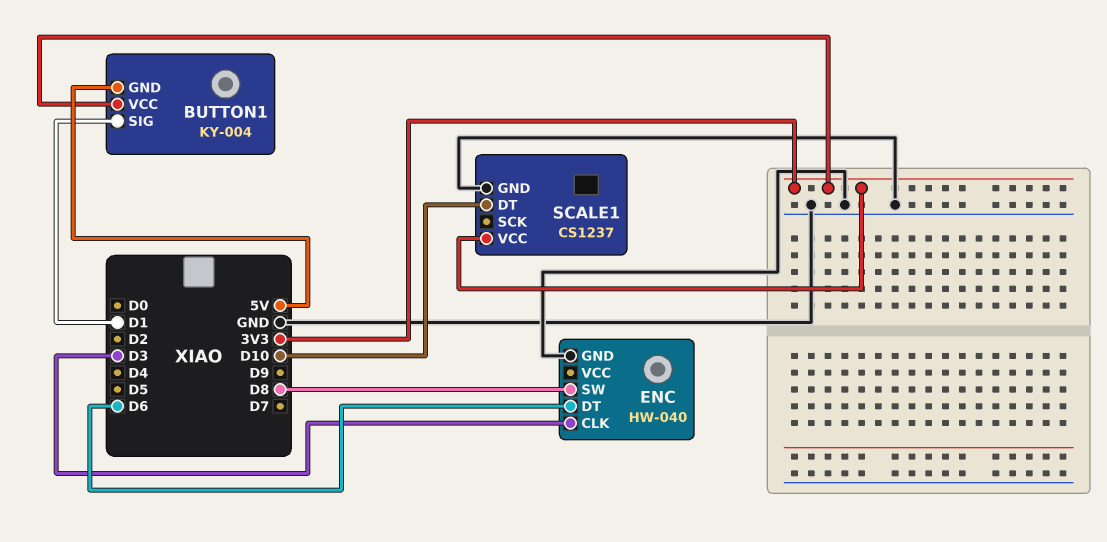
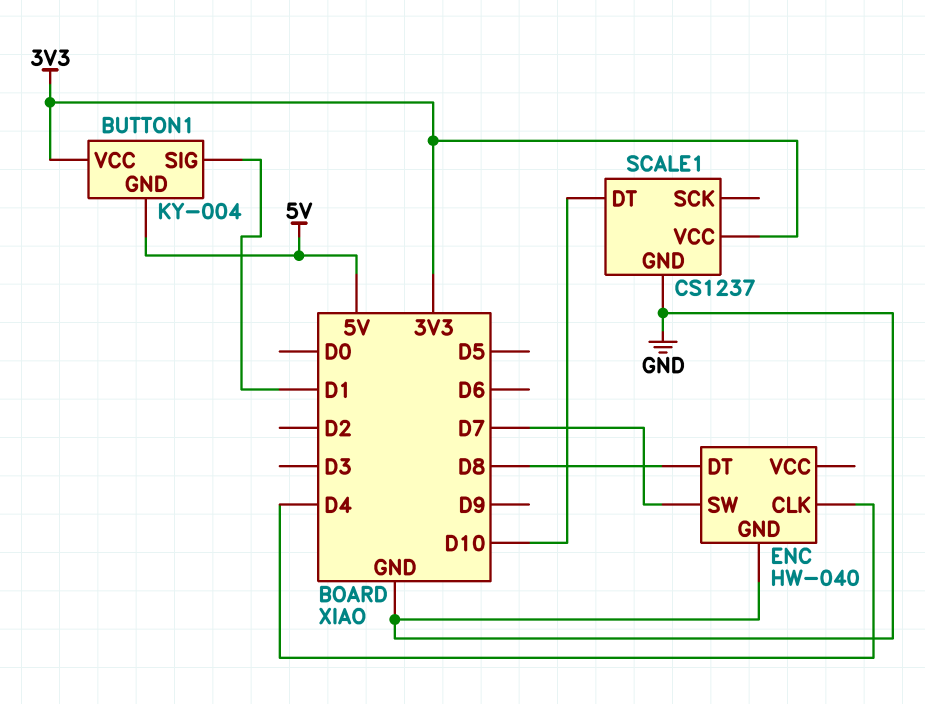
ENC pin CLK: D3 -> D4
ENC pin DT: D6 -> D8
ENC pin SW: D8 -> D7

